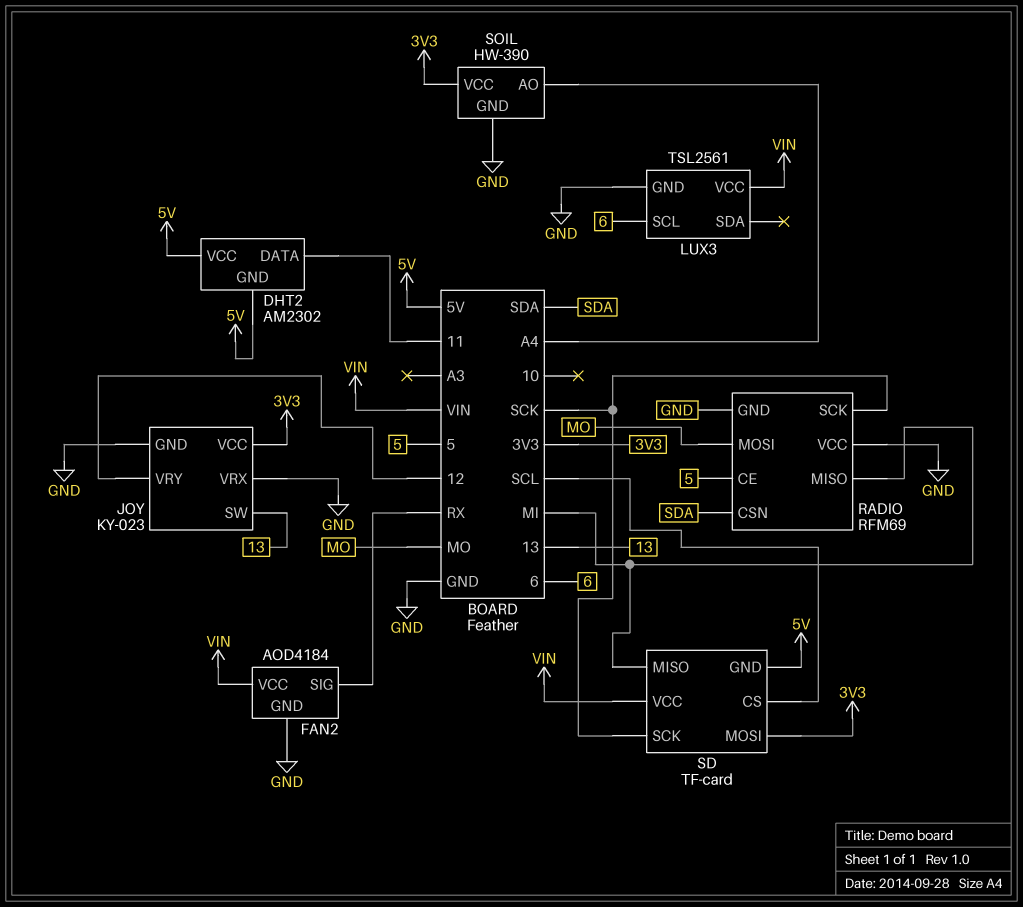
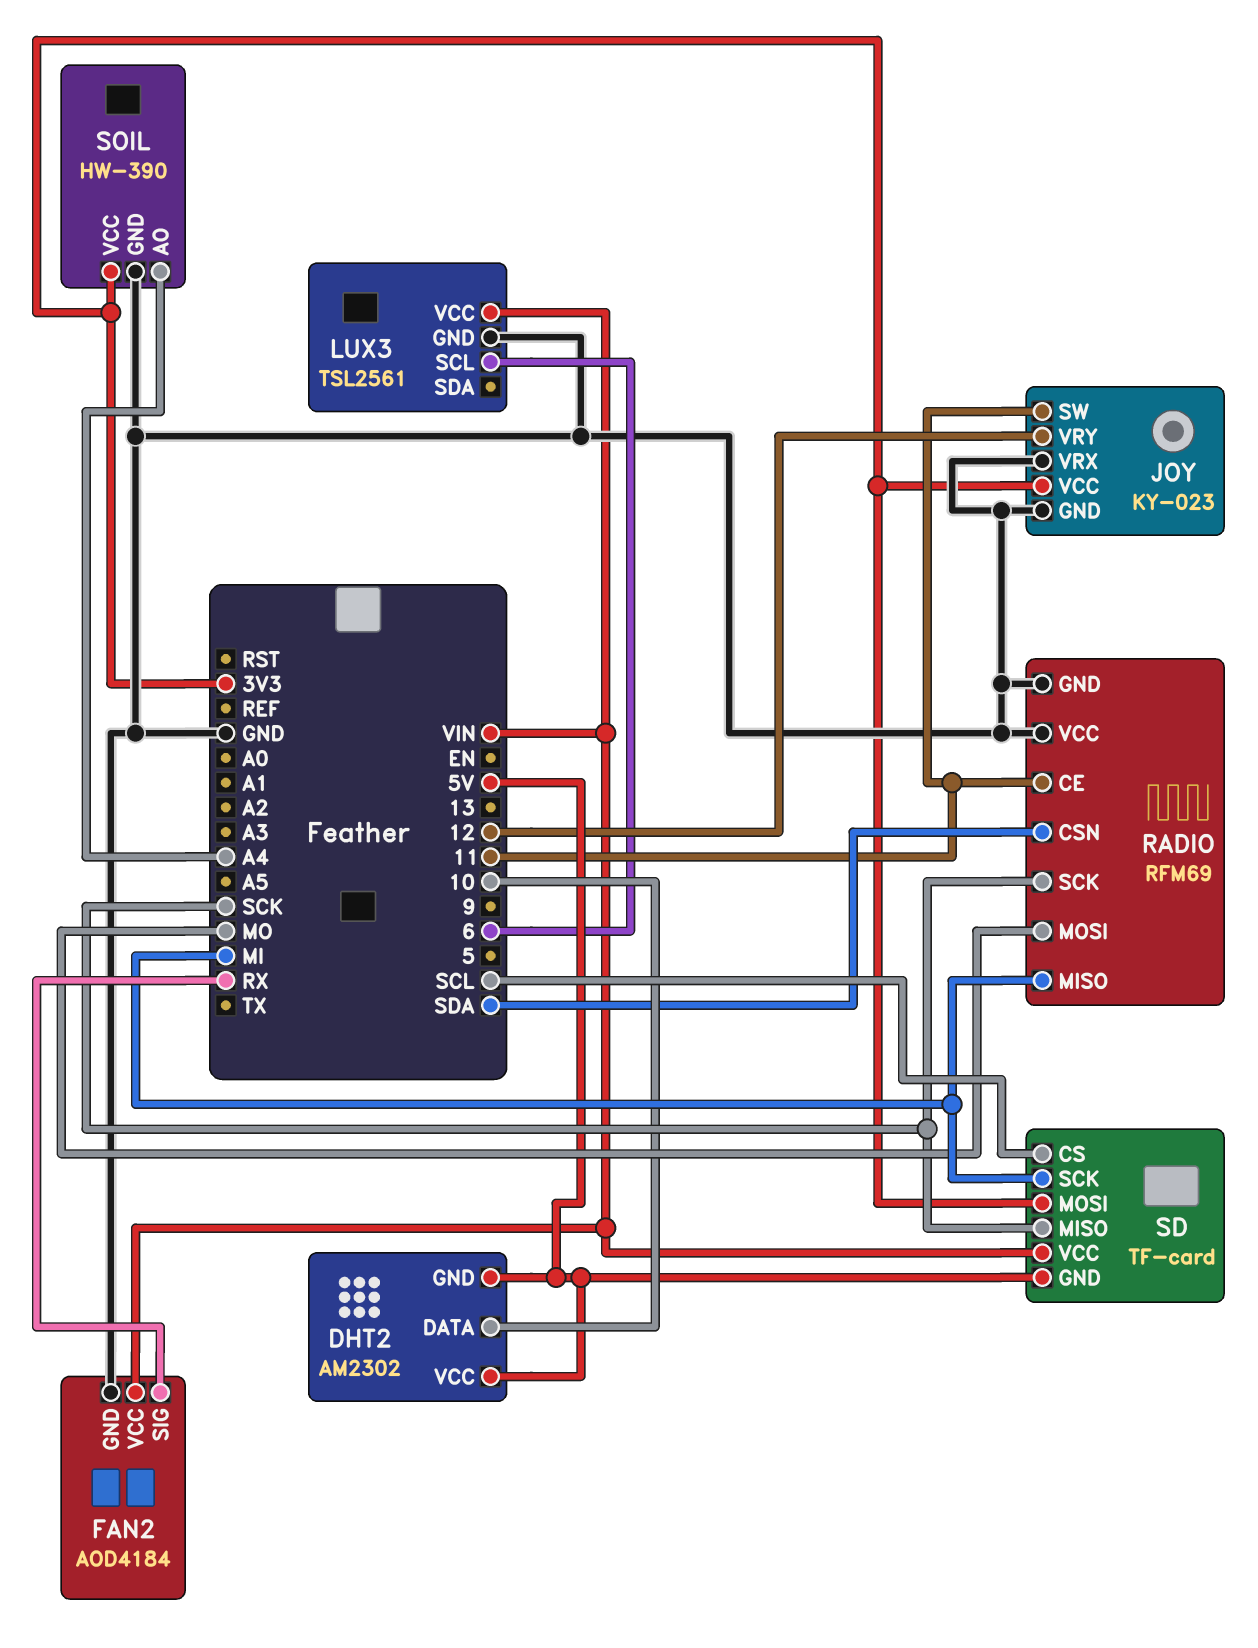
DHT2 pin DATA: 11 -> 10
JOY pin SW: 13 -> 11
RADIO pin CE: 5 -> 11
SD pin MISO: MI -> SCK
SD pin SCK: SCK -> MI

